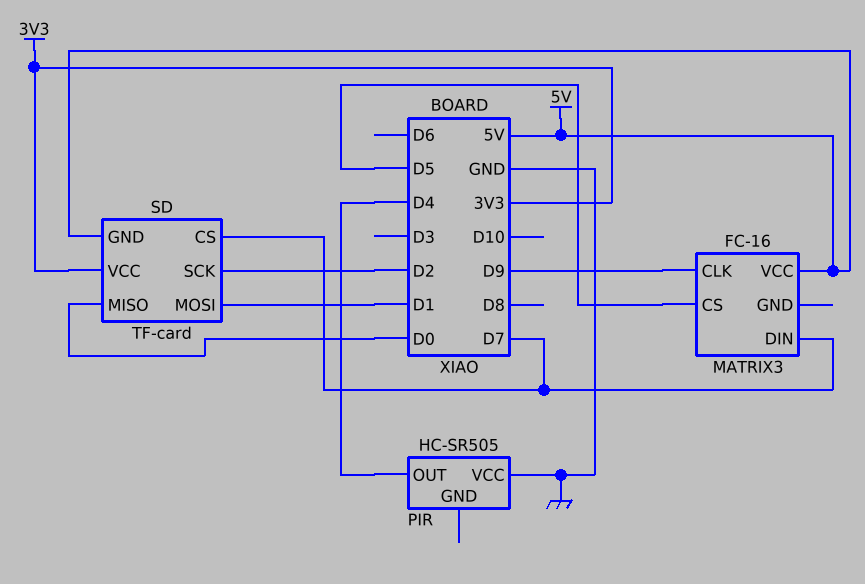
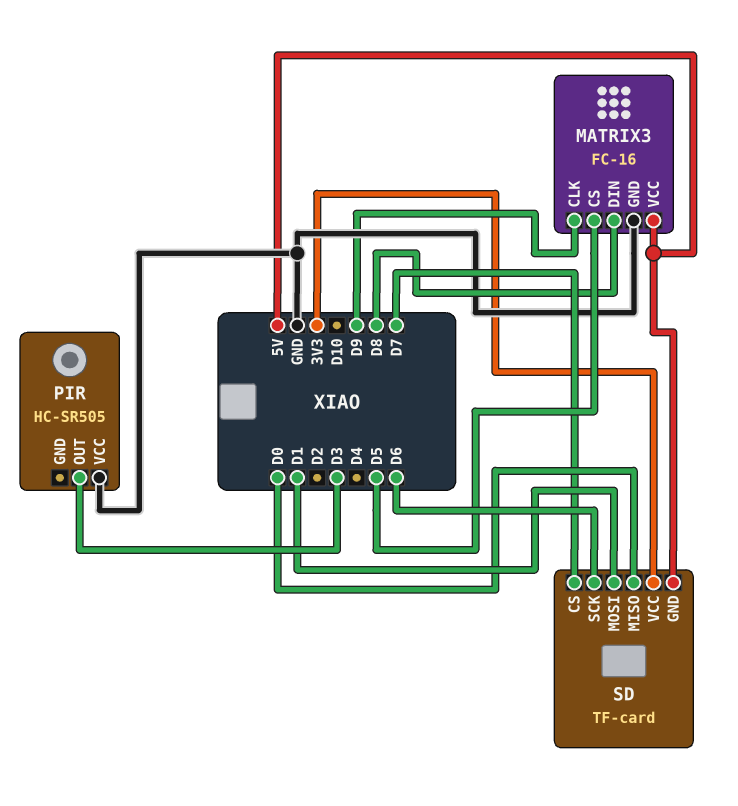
MATRIX3 pin DIN: D7 -> D8
MATRIX3 pin GND: none -> GND
PIR pin OUT: D4 -> D3
SD pin SCK: D2 -> D6

